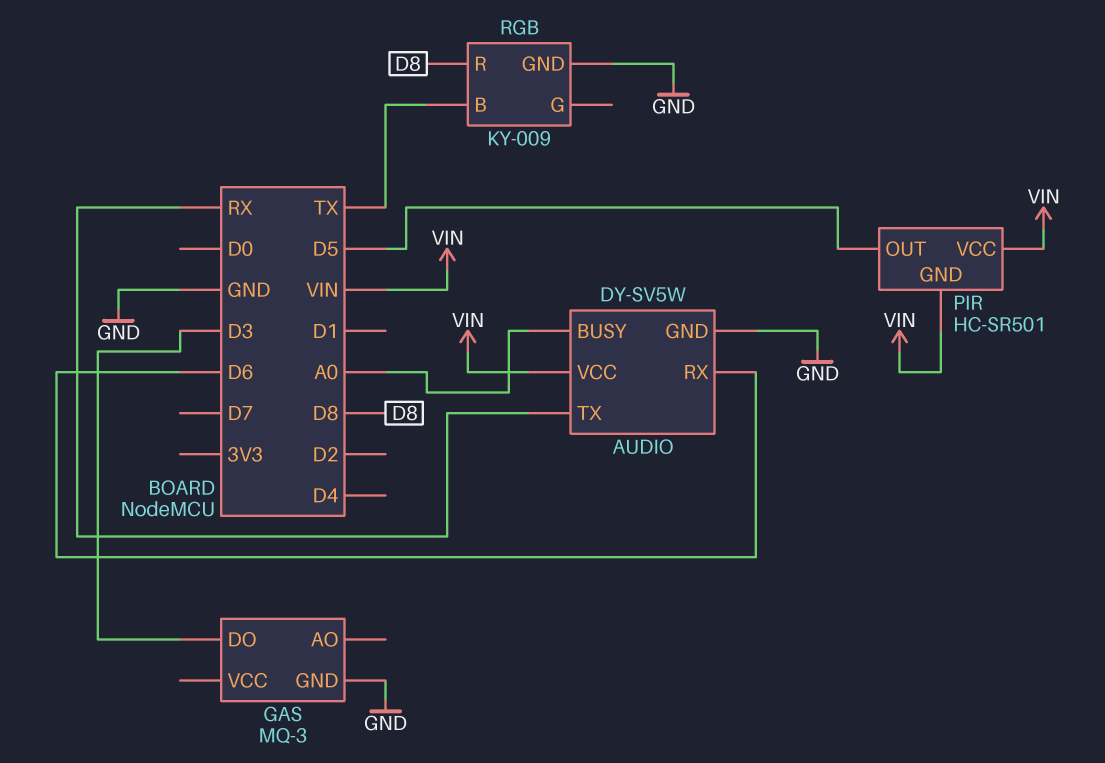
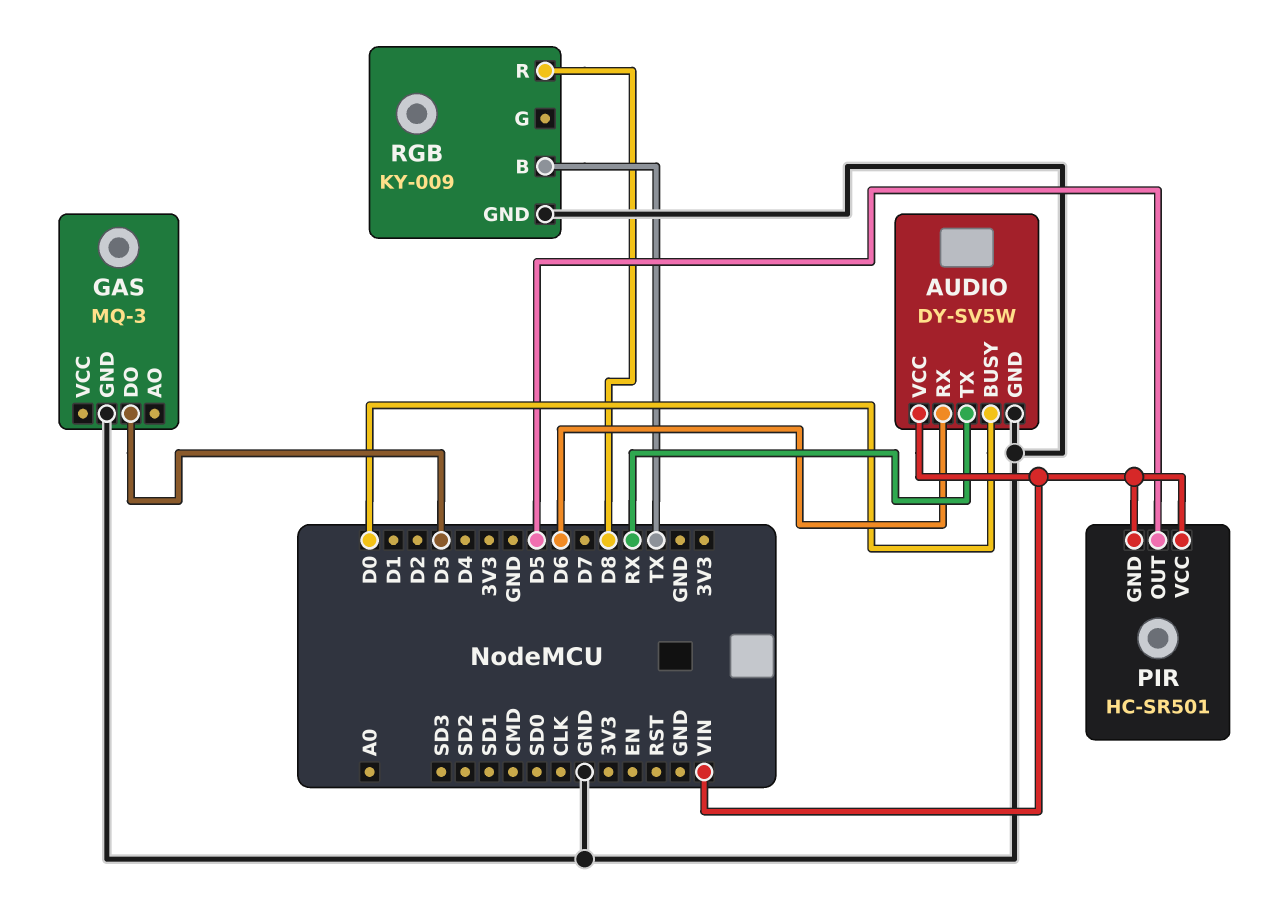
AUDIO pin BUSY: A0 -> D0

